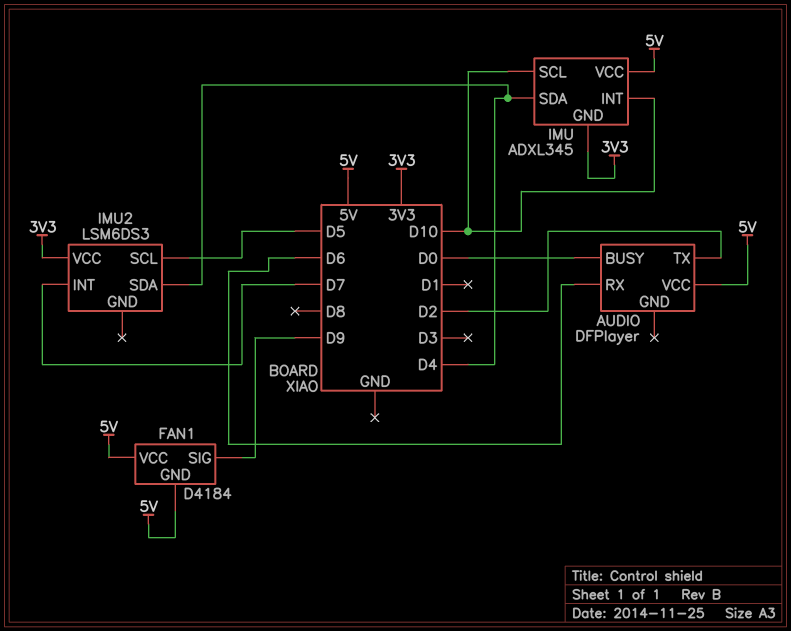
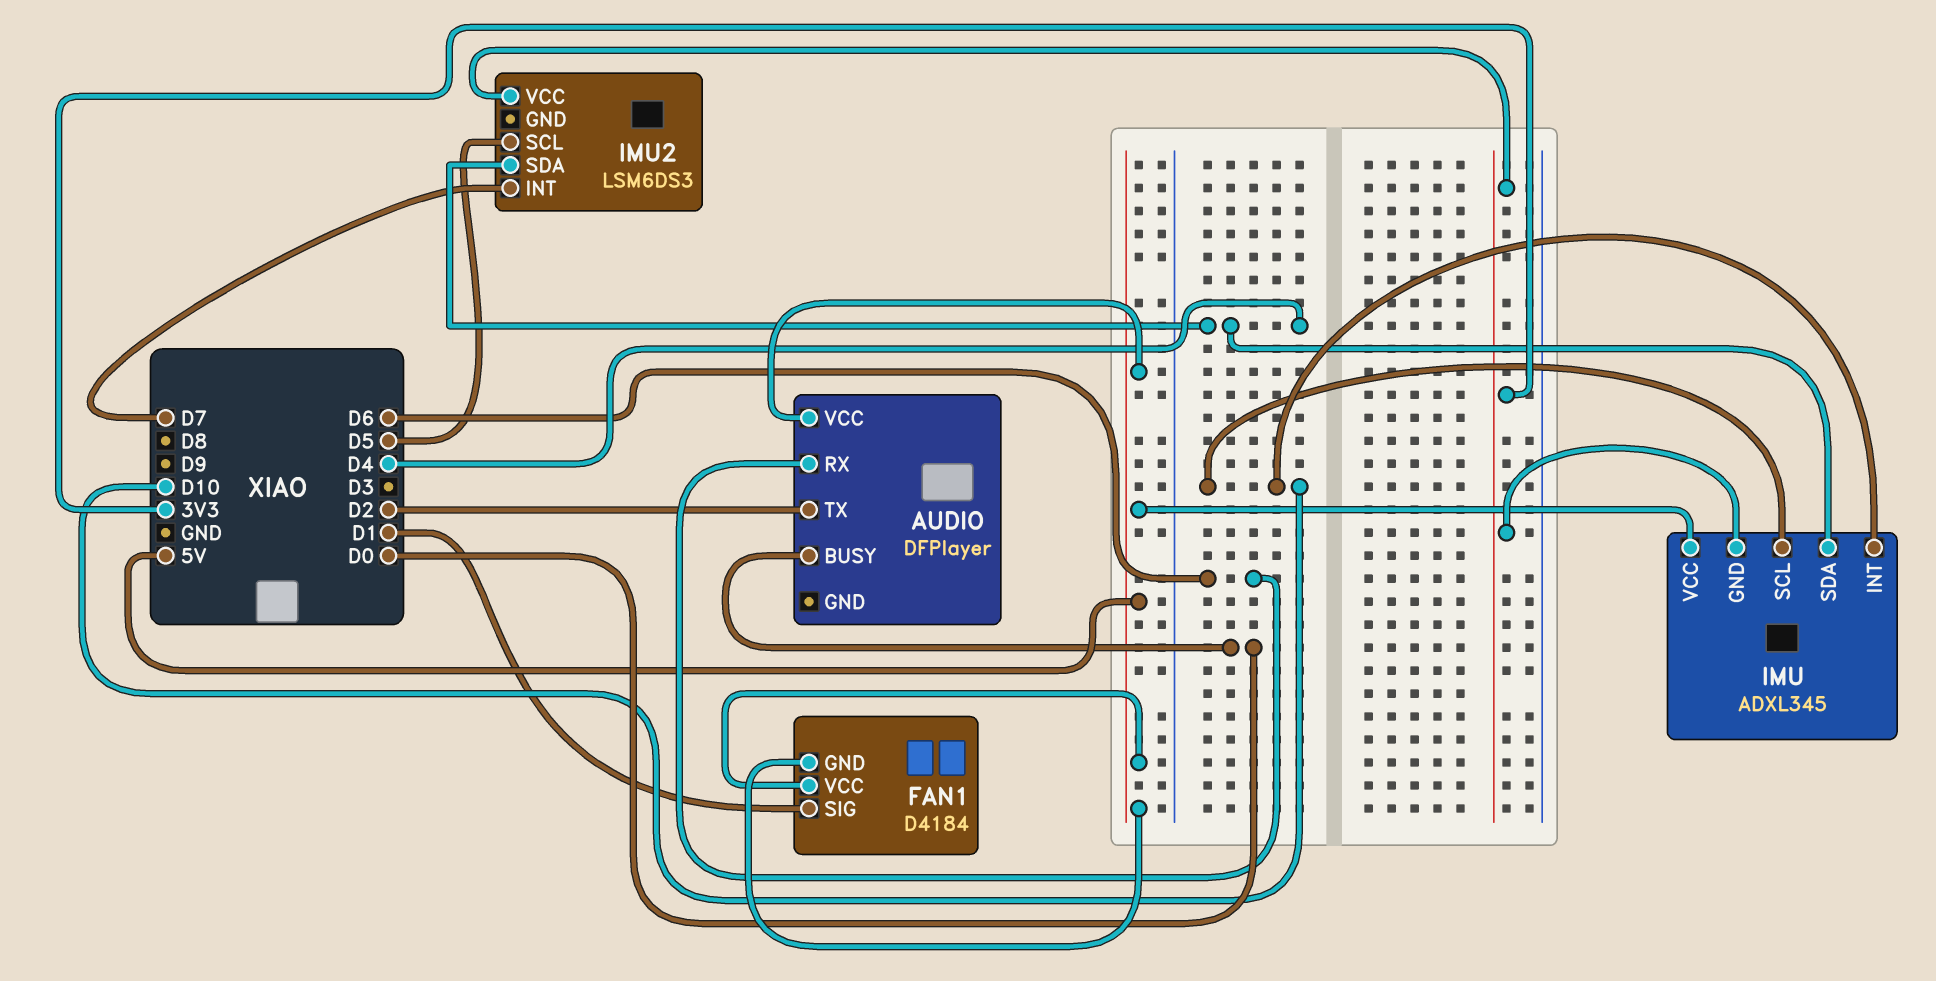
FAN1 pin SIG: D9 -> D1

